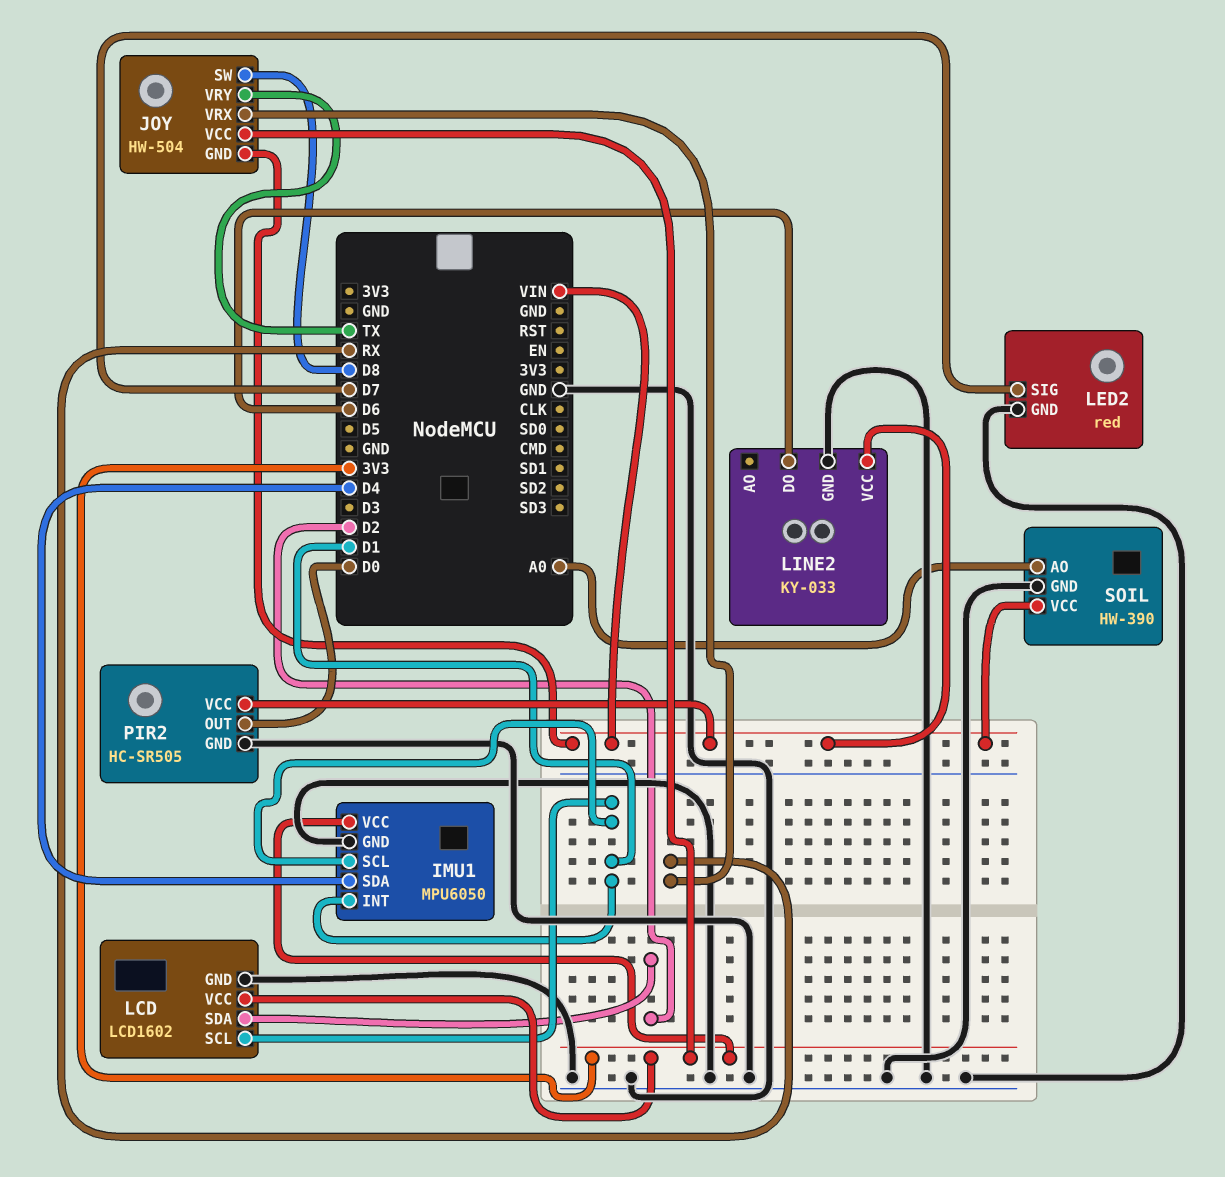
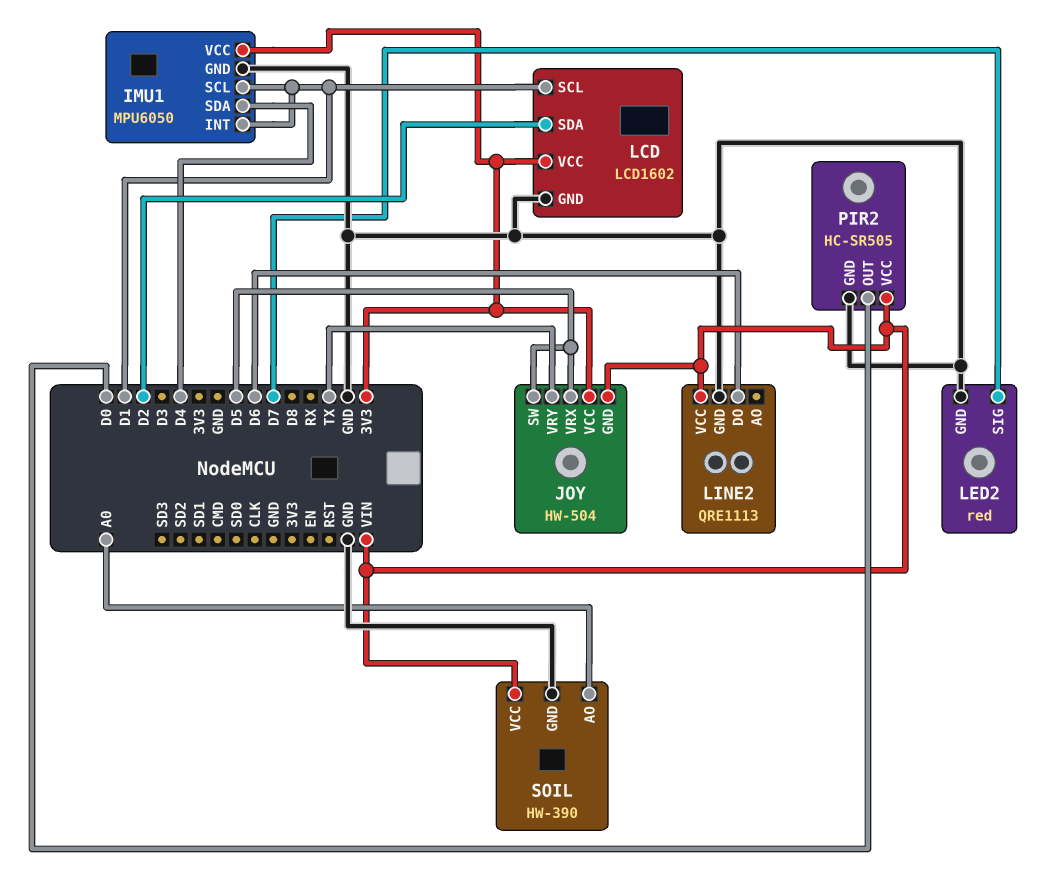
JOY pin SW: D8 -> D5
JOY pin VRX: RX -> D5
LINE2: KY-033 -> QRE1113

